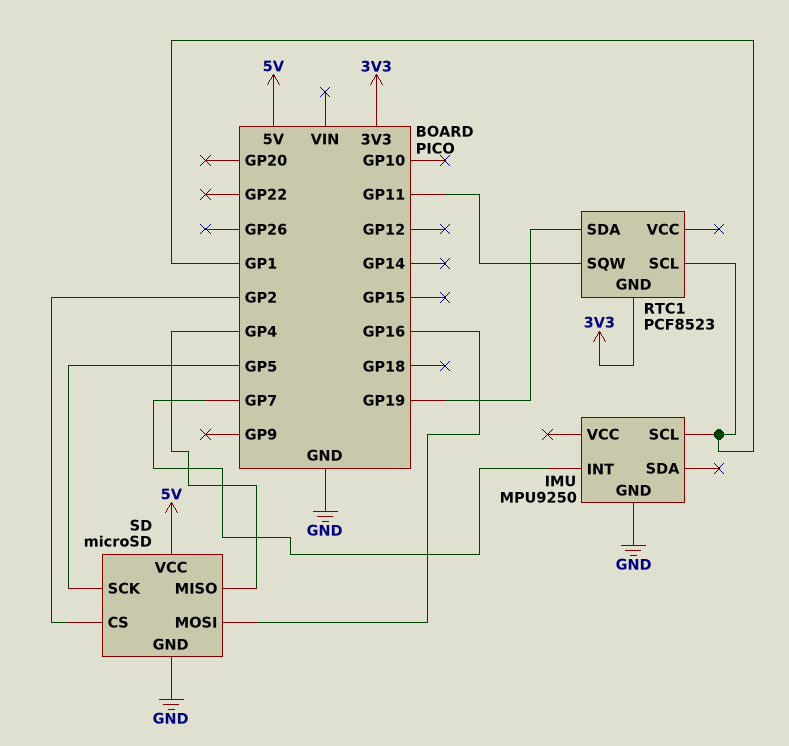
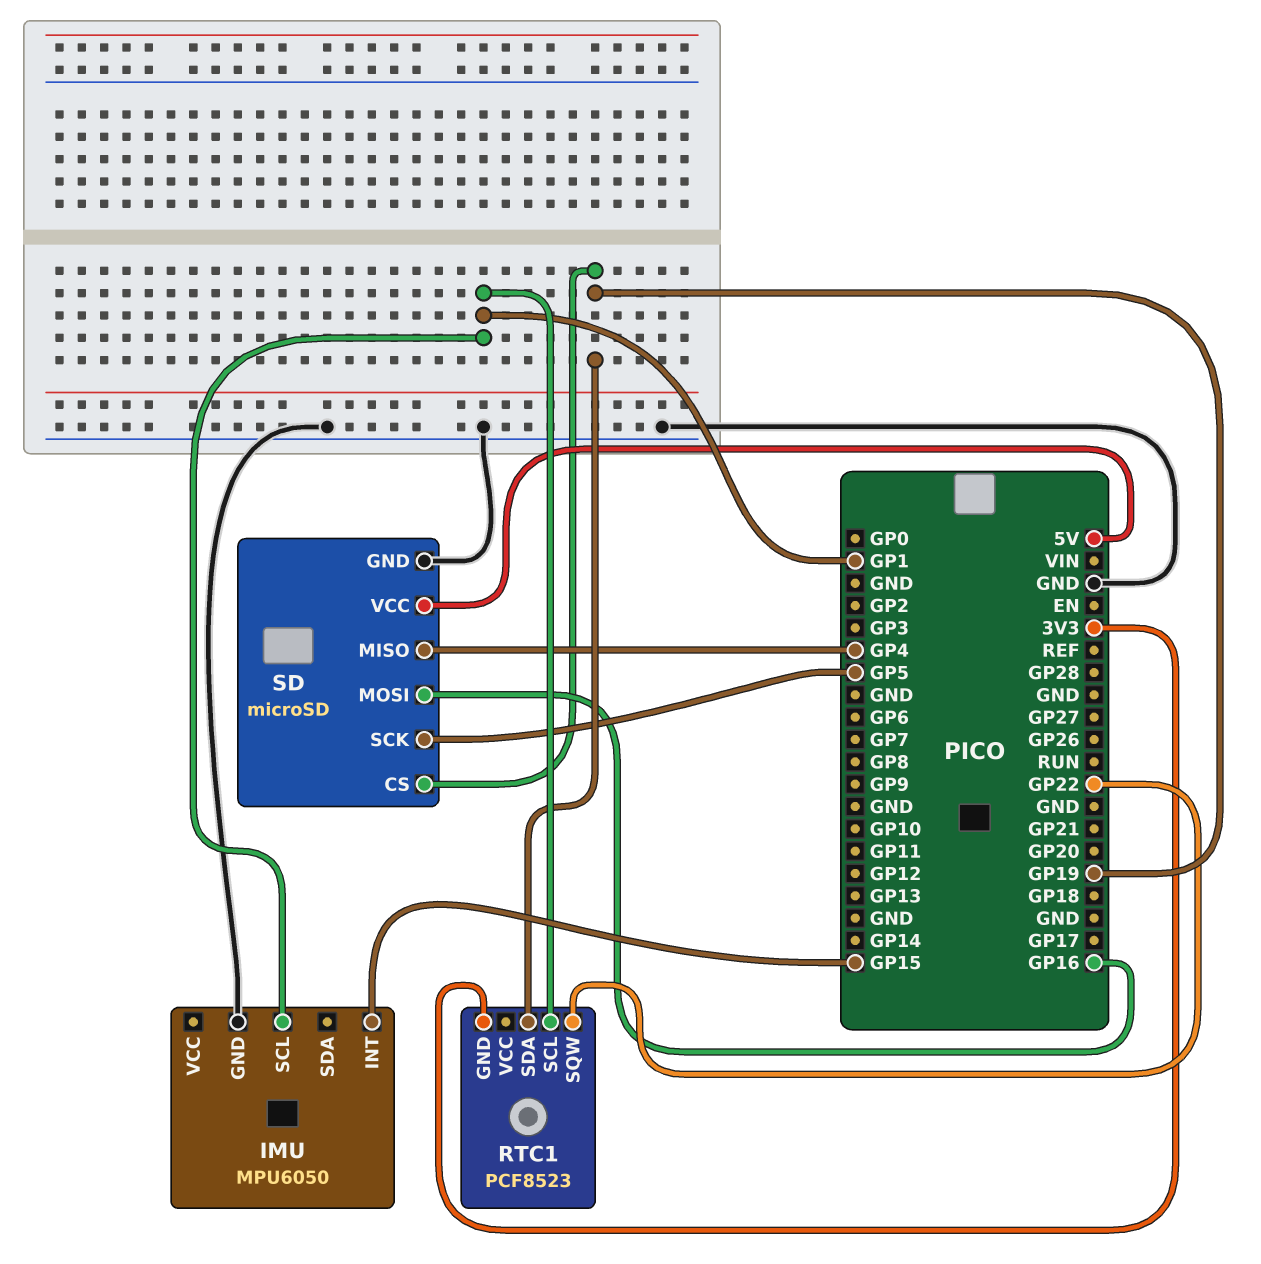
IMU: MPU9250 -> MPU6050
IMU pin INT: GP7 -> GP15
RTC1 pin SQW: GP11 -> GP22
SD pin CS: GP2 -> GP19

